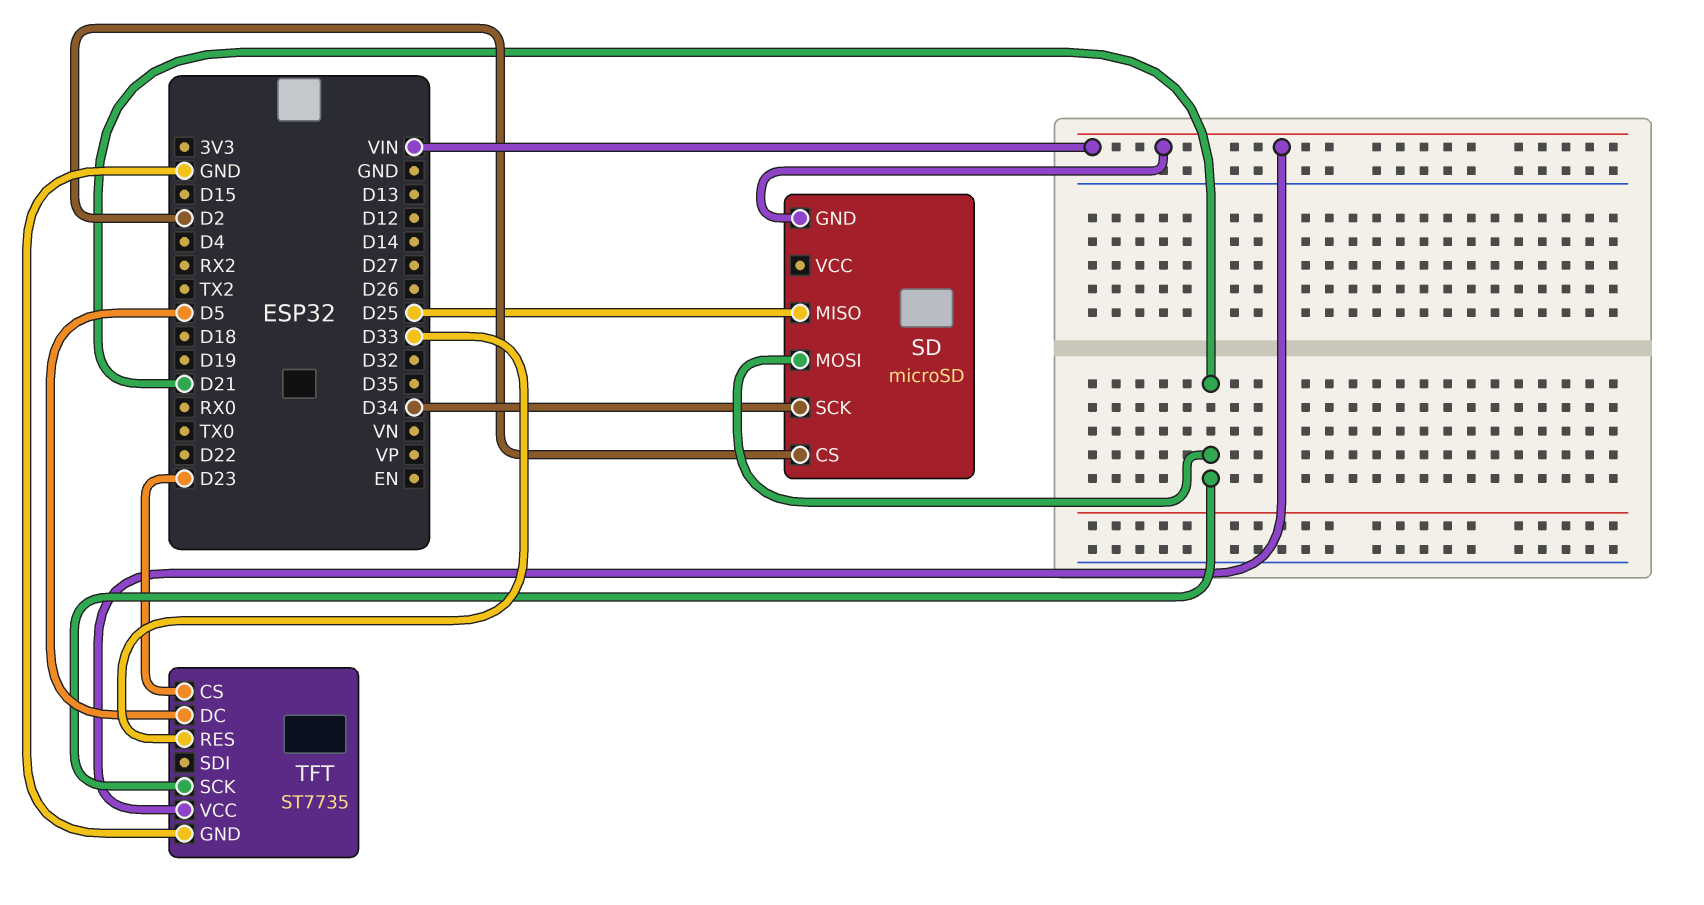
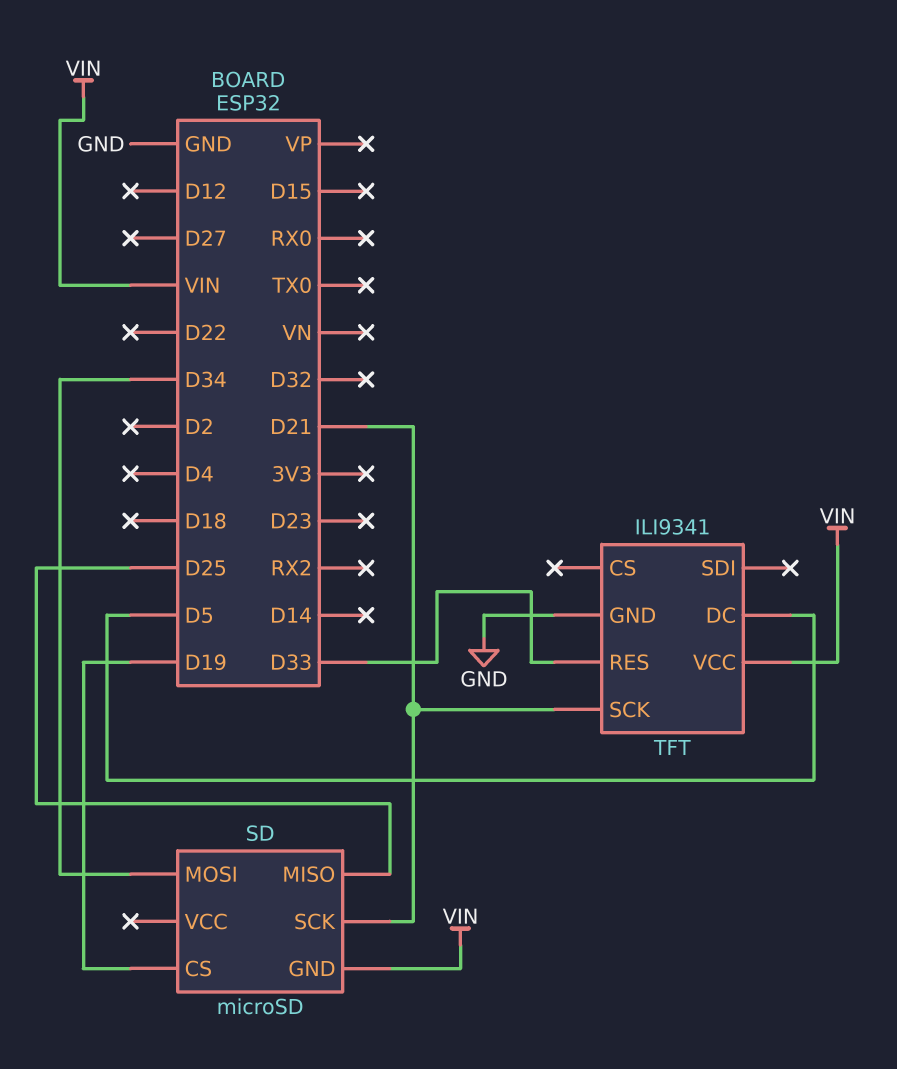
SD pin CS: D2 -> D19
SD pin MOSI: D21 -> D34
SD pin SCK: D34 -> D21
TFT: ST7735 -> ILI9341
TFT pin CS: D23 -> none

